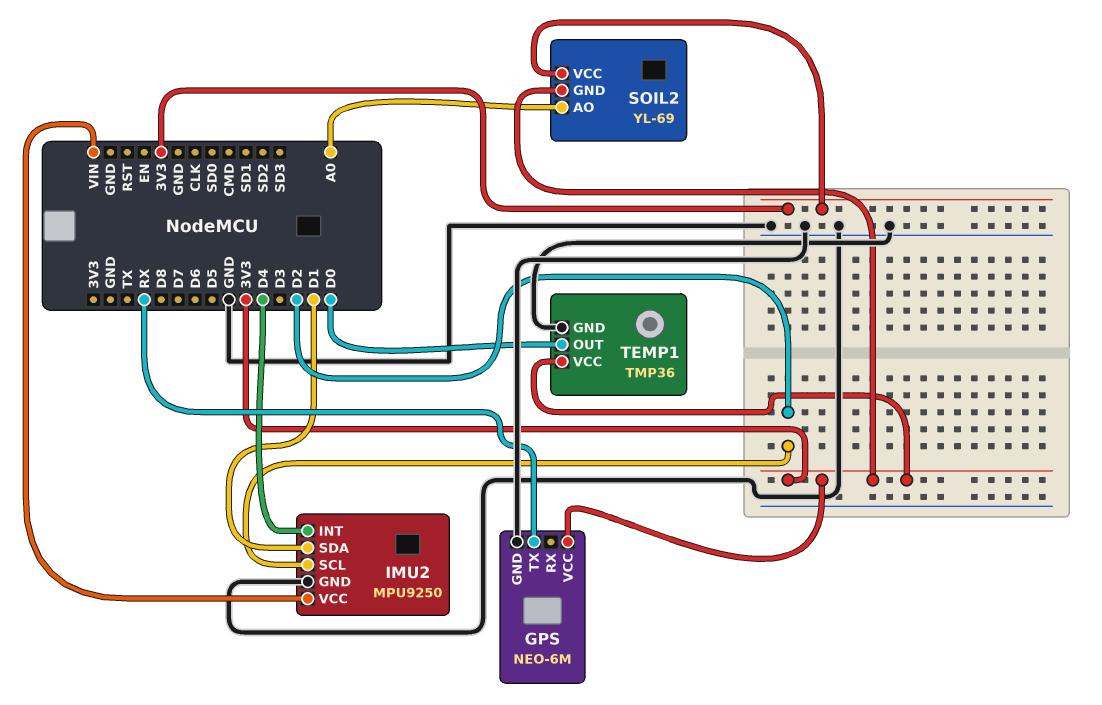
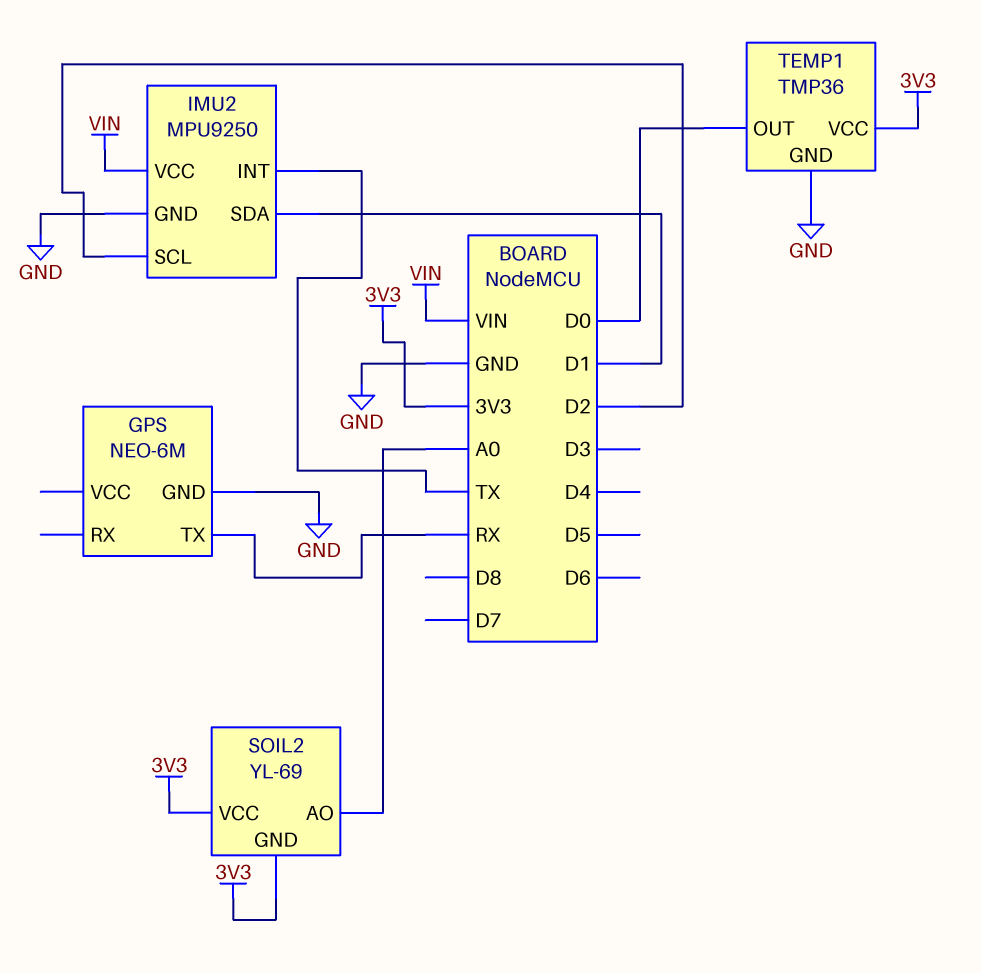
GPS pin VCC: 3V3 -> none
IMU2 pin INT: D4 -> TX

